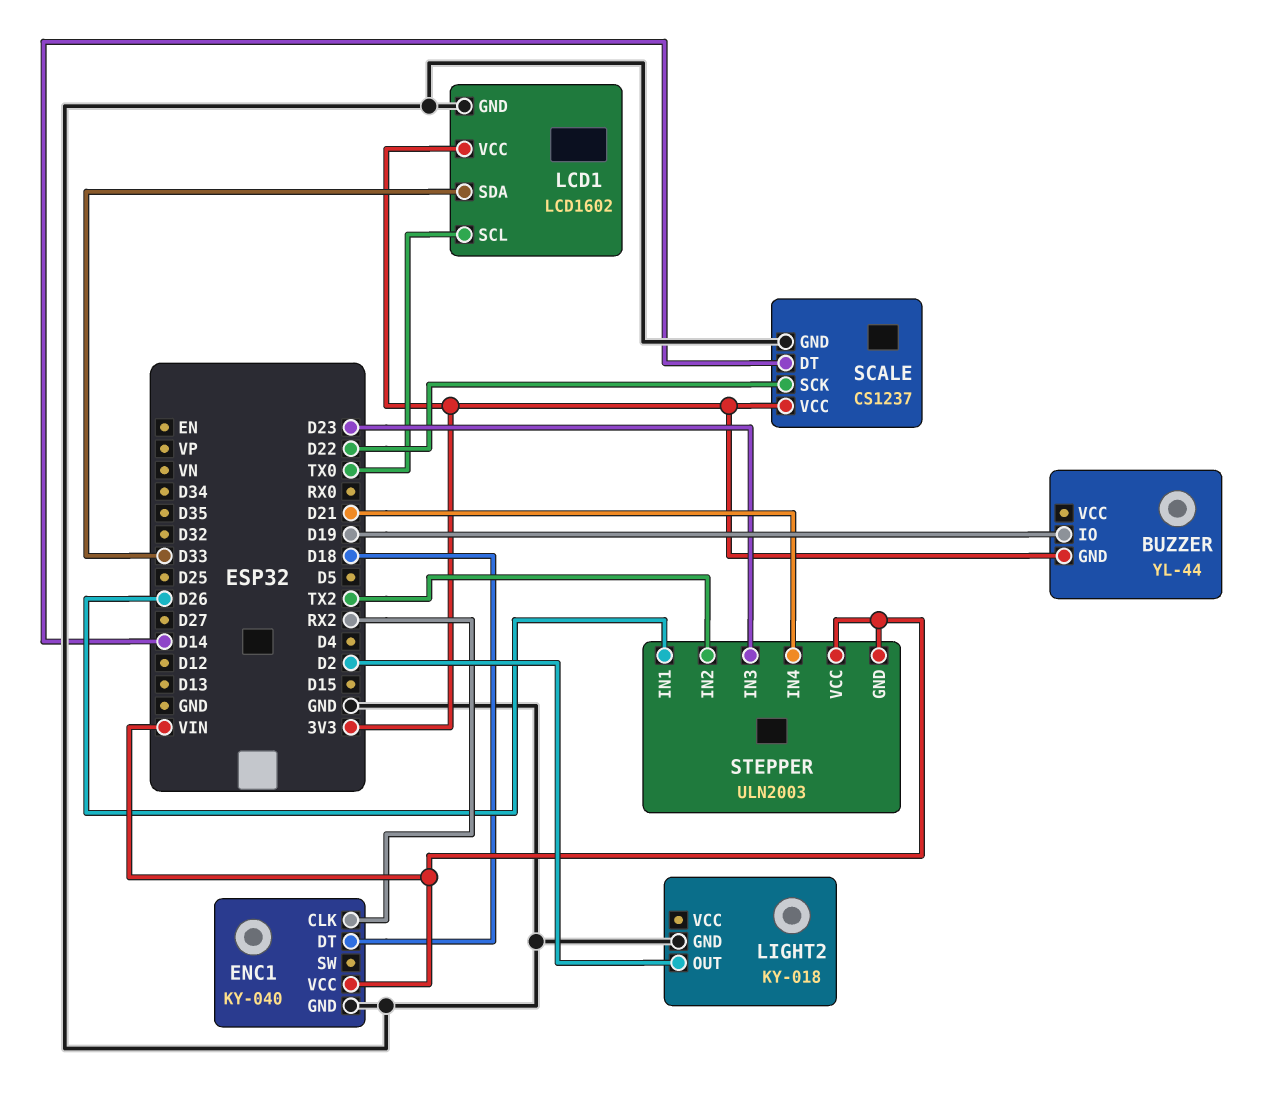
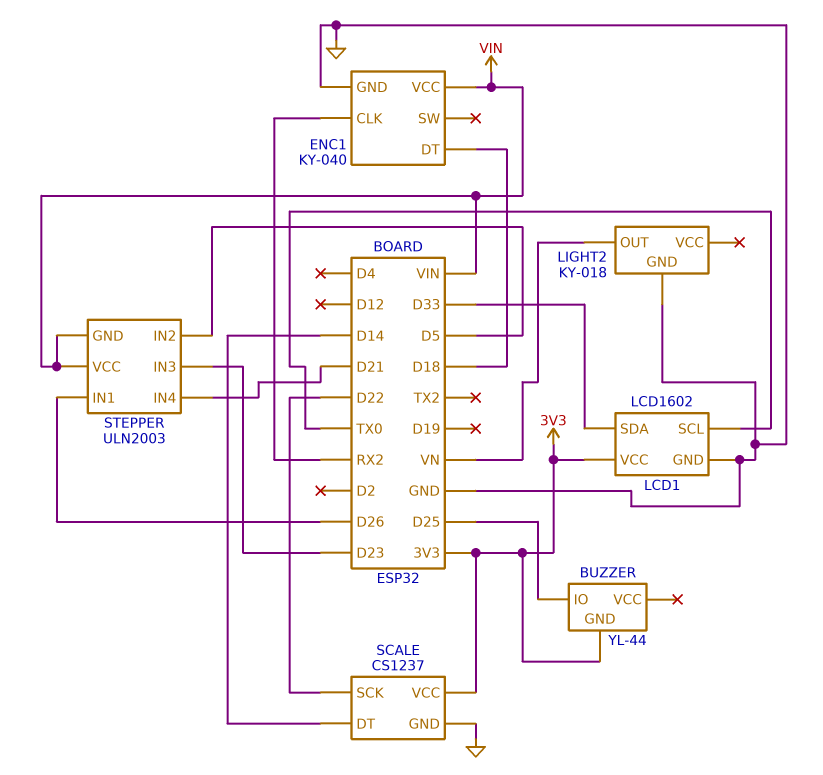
BUZZER pin IO: D19 -> D25
LIGHT2 pin OUT: D2 -> VN
STEPPER pin IN2: TX2 -> D5

